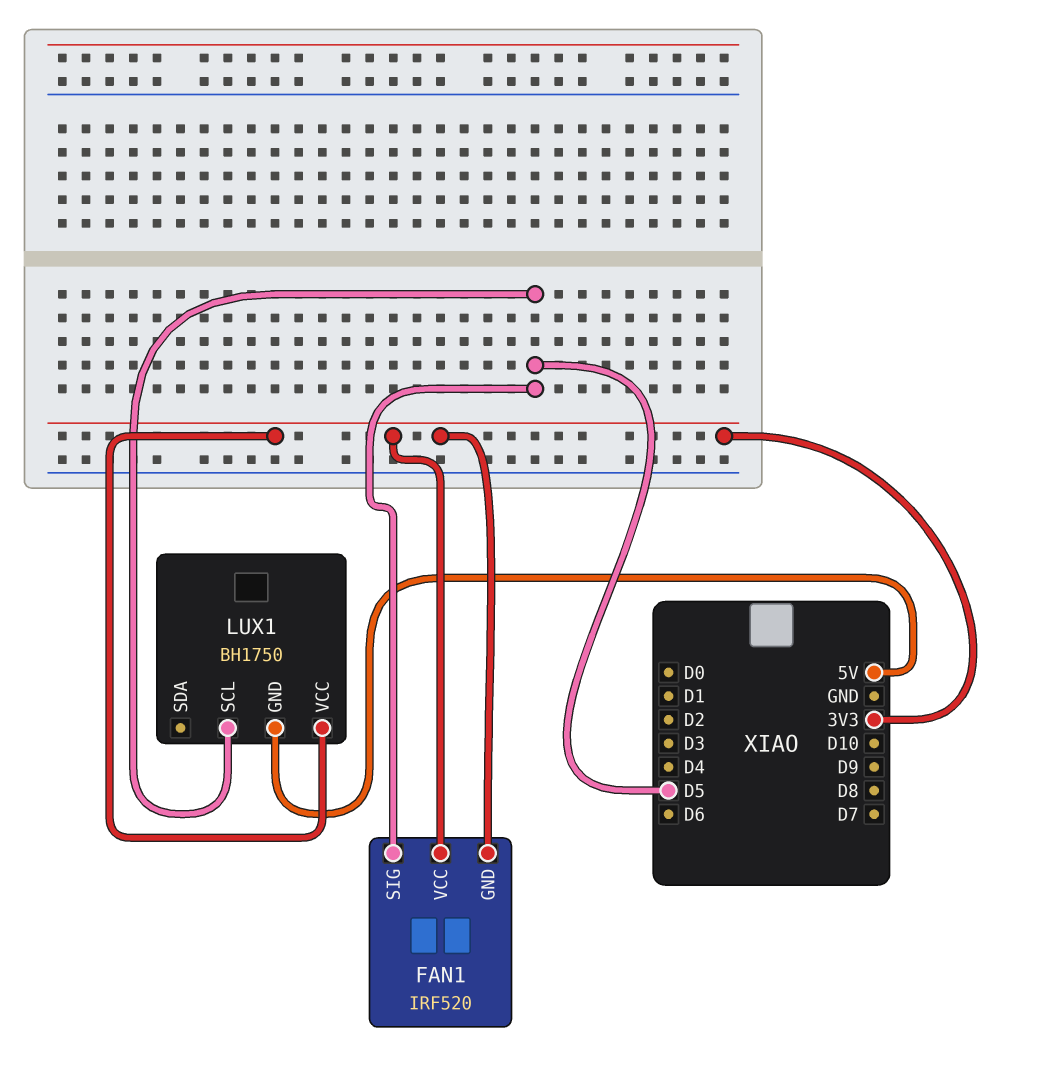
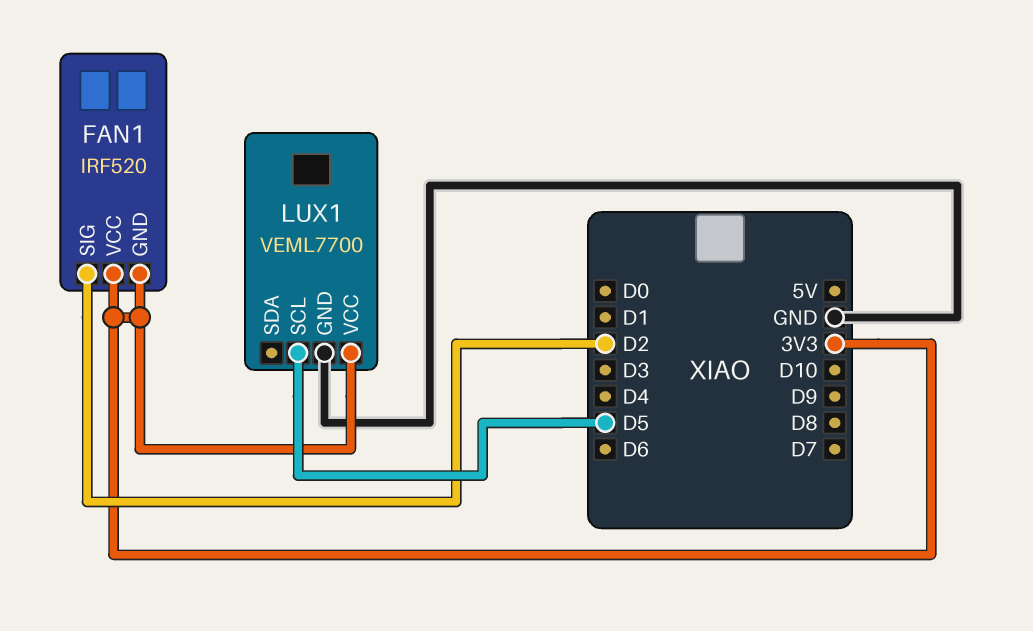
FAN1 pin SIG: D5 -> D2
LUX1: BH1750 -> VEML7700
LUX1 pin GND: 5V -> GND

